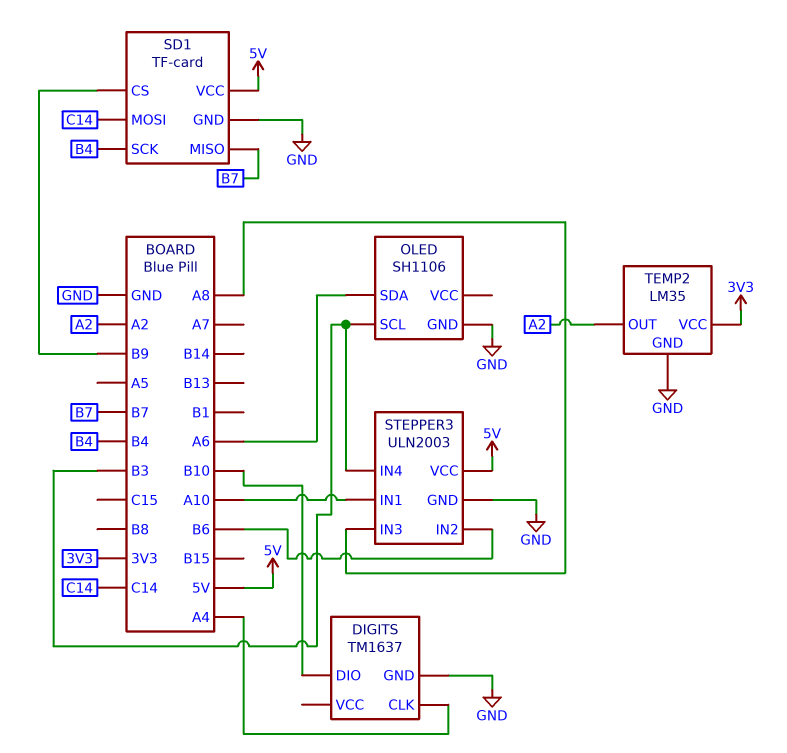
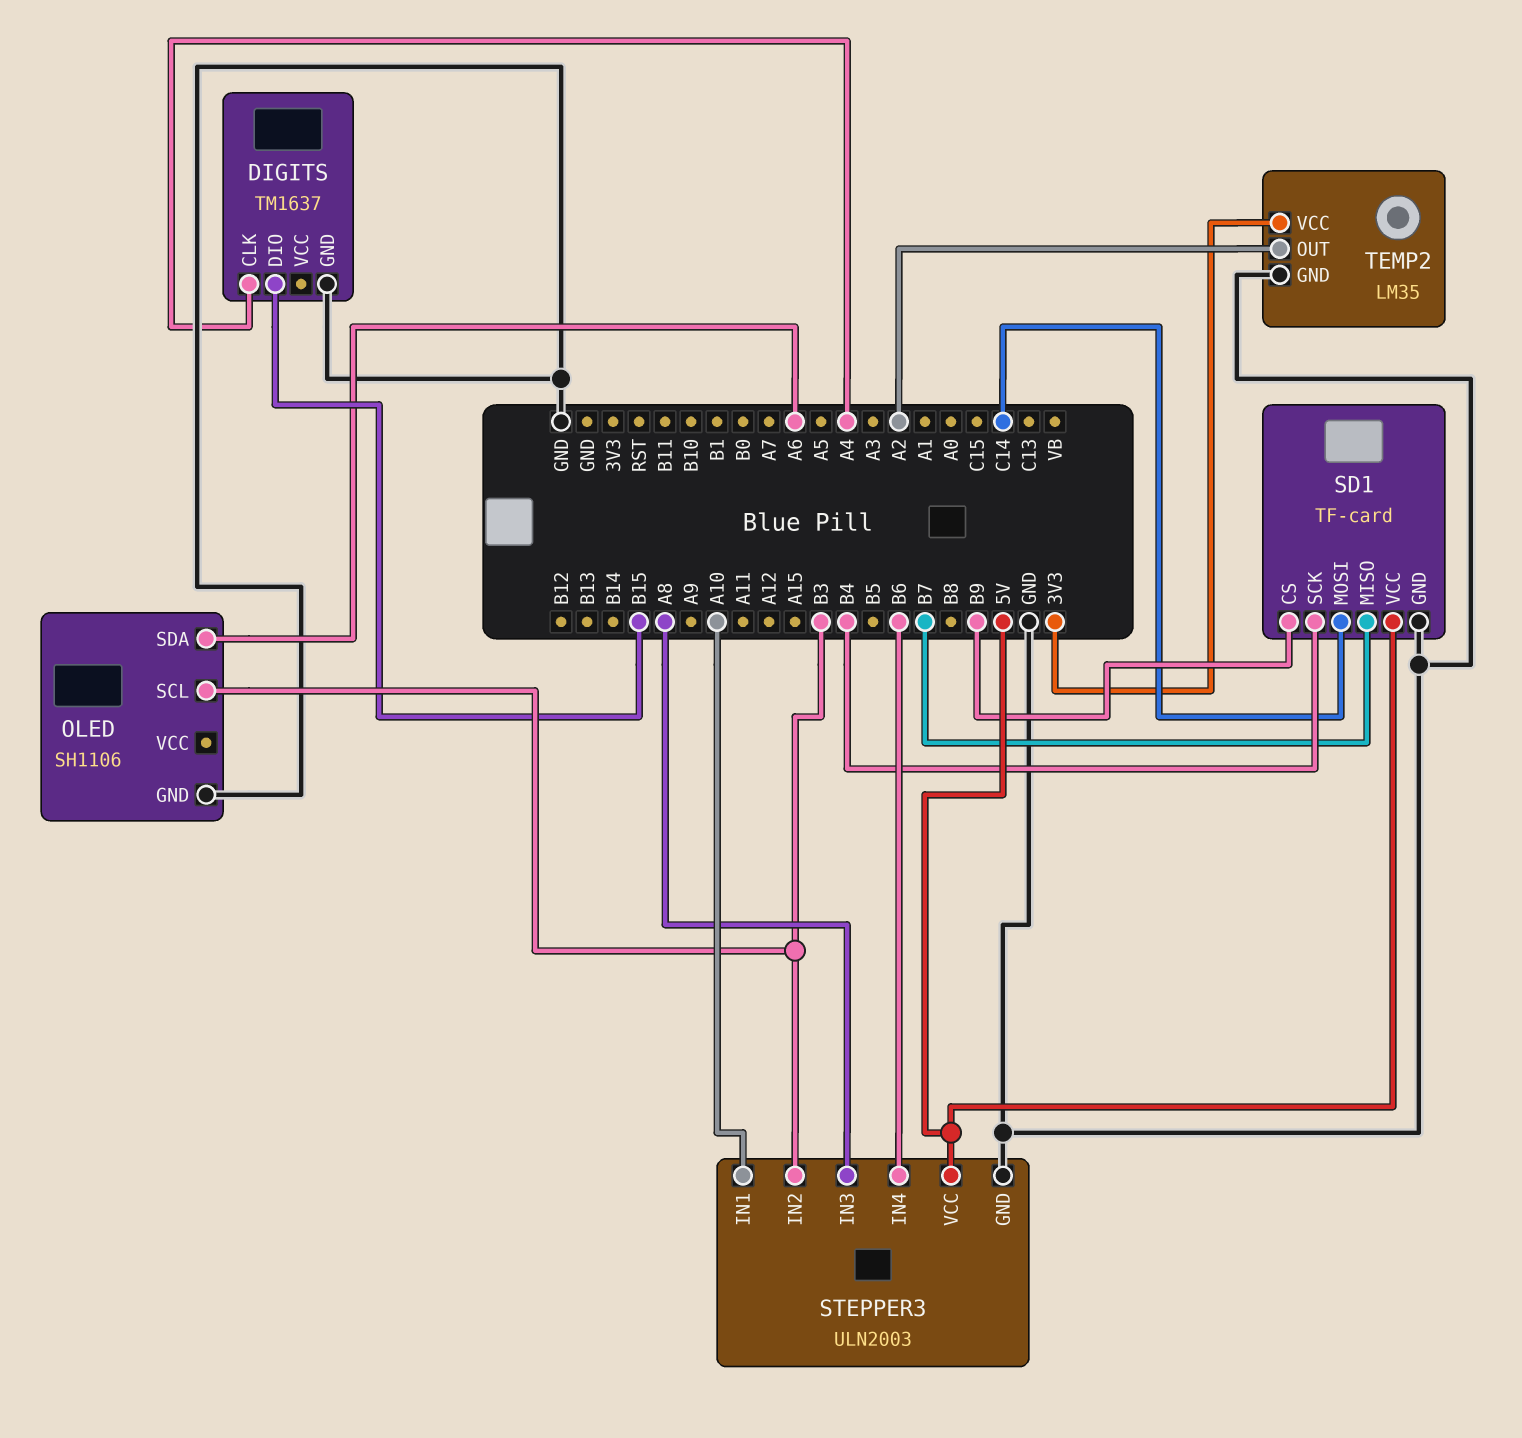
DIGITS pin DIO: B10 -> B15
STEPPER3 pin IN2: B6 -> B3
STEPPER3 pin IN4: B3 -> B6

